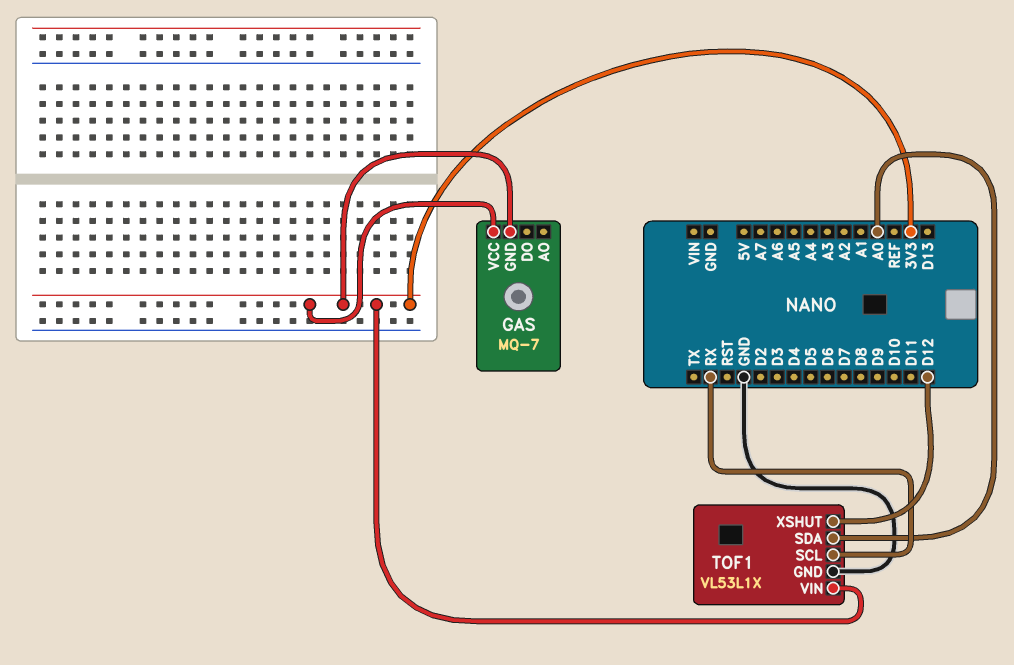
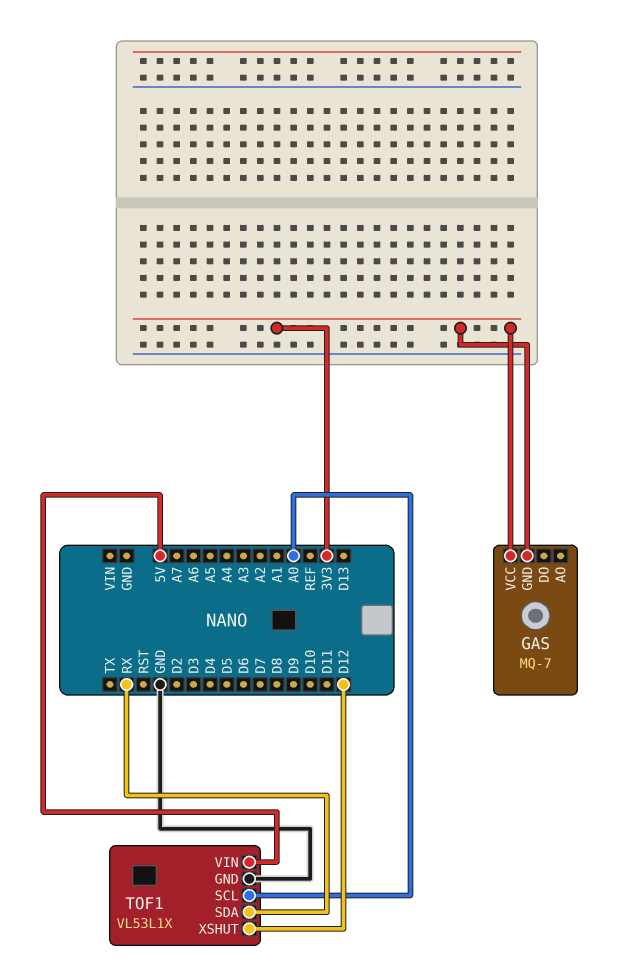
TOF1 pin SCL: RX -> A0
TOF1 pin SDA: A0 -> RX
TOF1 pin VIN: 3V3 -> 5V

